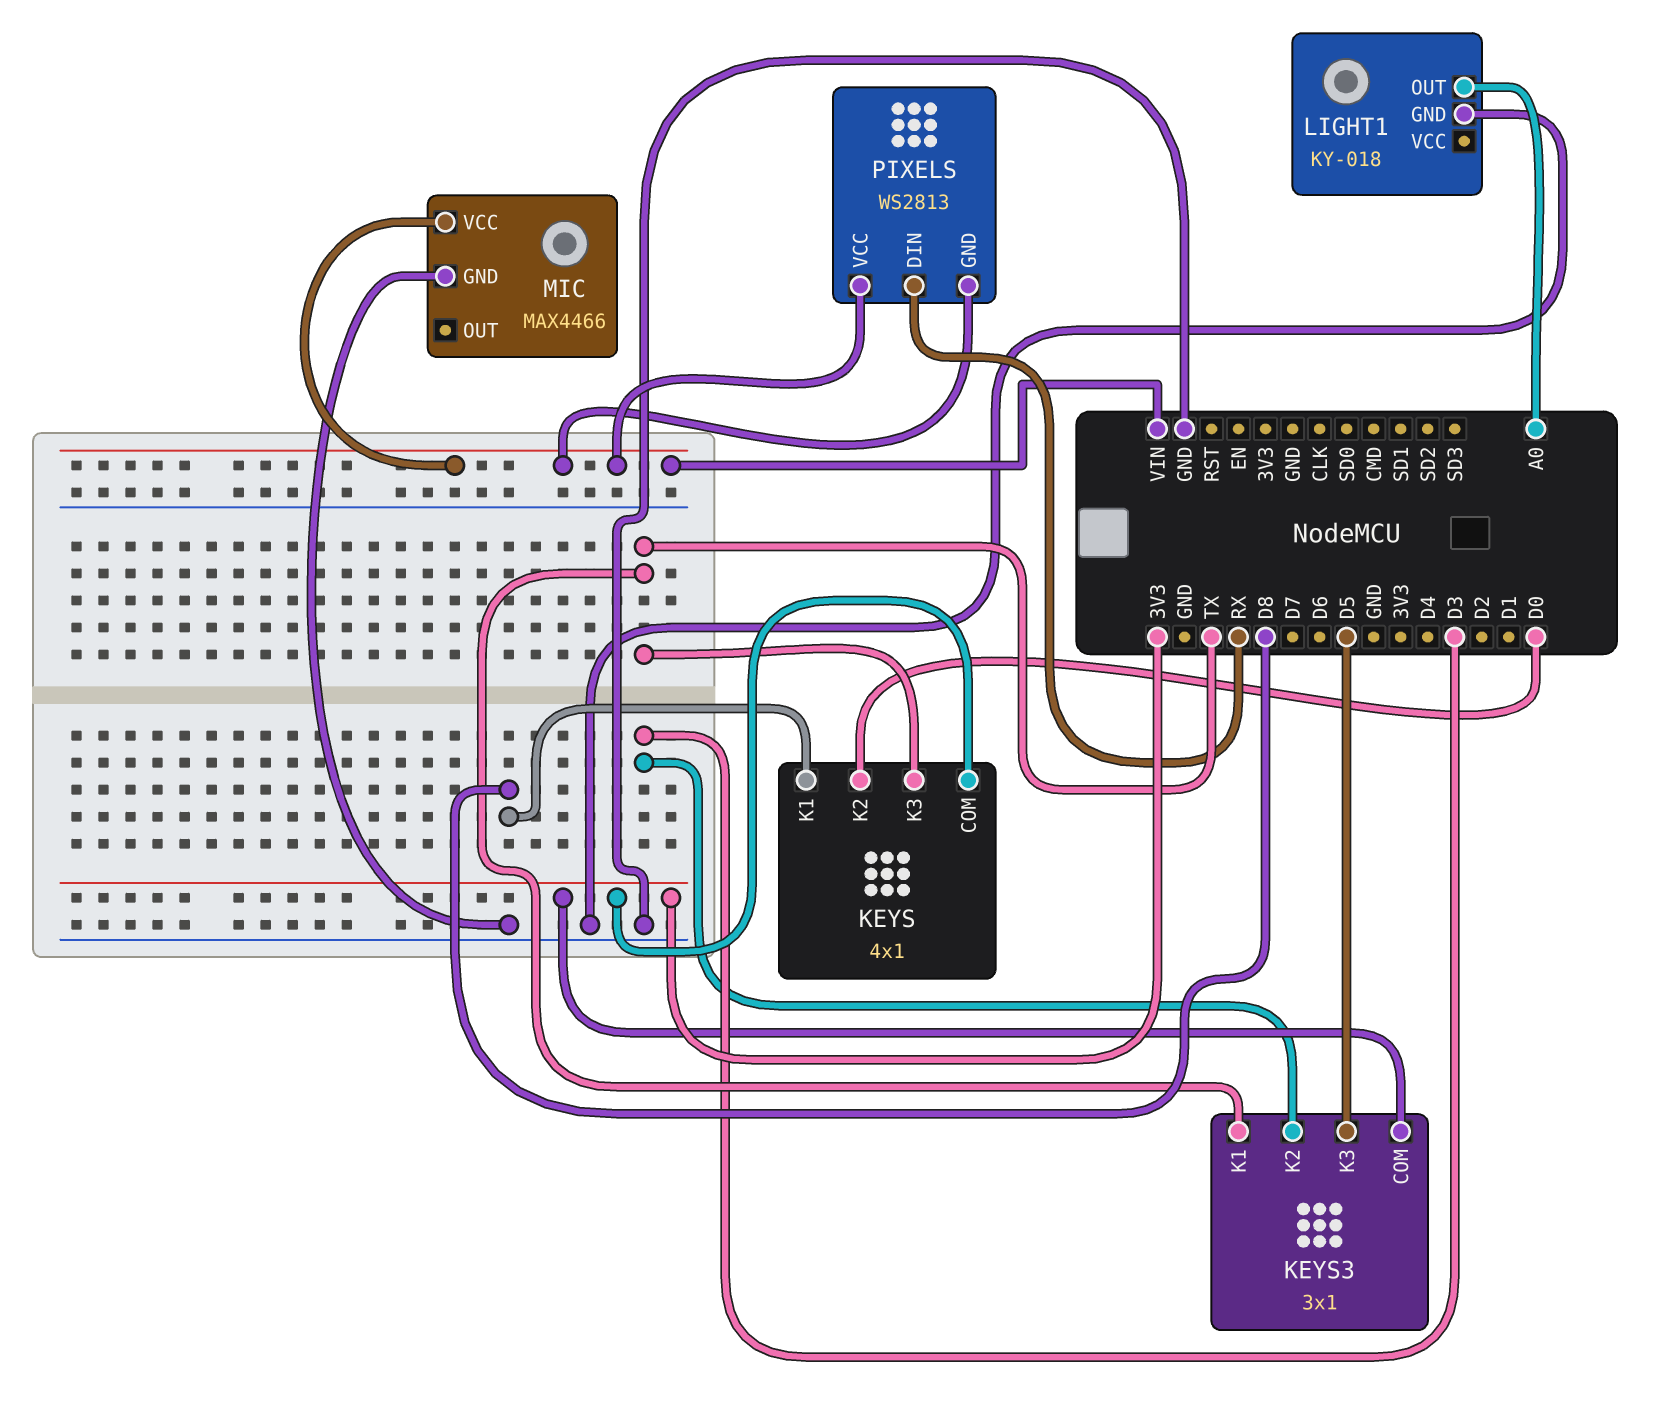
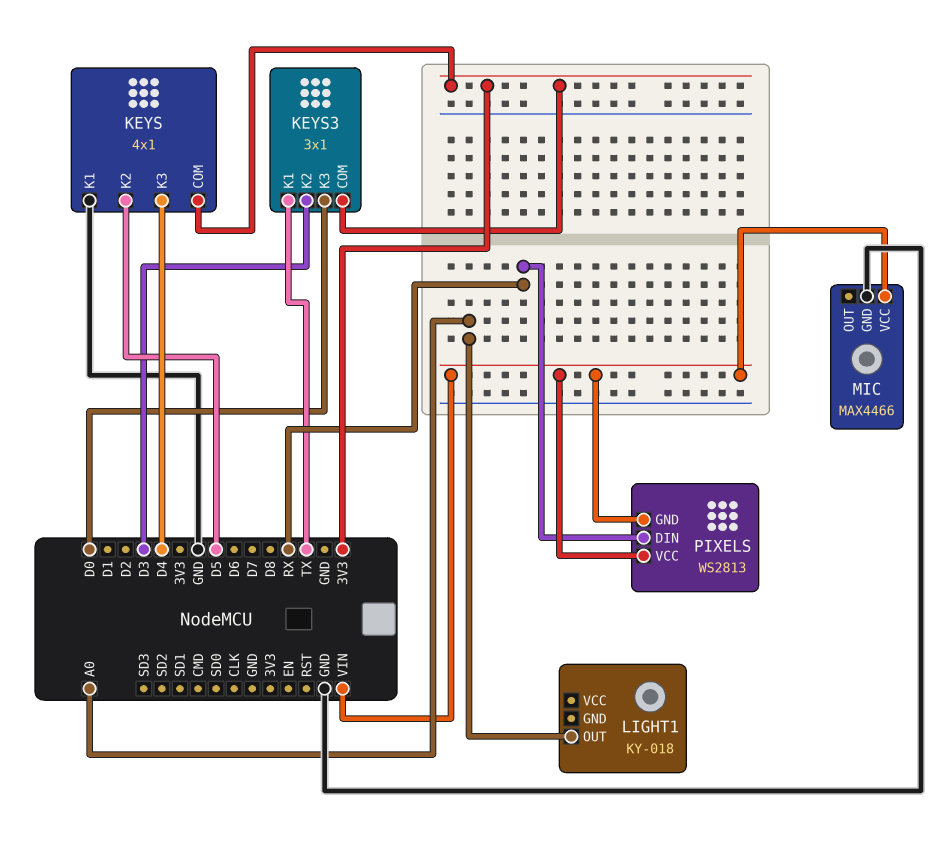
KEYS pin K1: D8 -> GND
KEYS pin K2: D0 -> D5
KEYS pin K3: TX -> D4
KEYS3 pin K3: D5 -> D0
LIGHT1 pin GND: GND -> none

